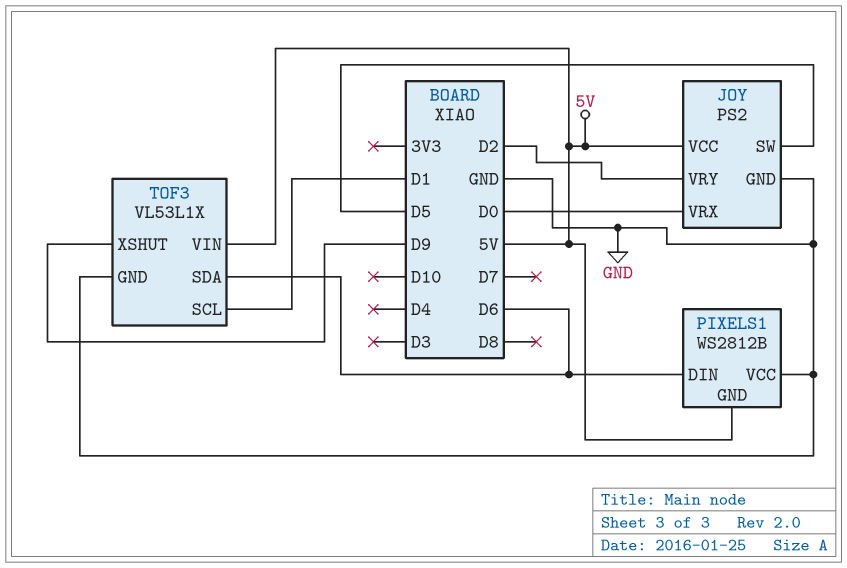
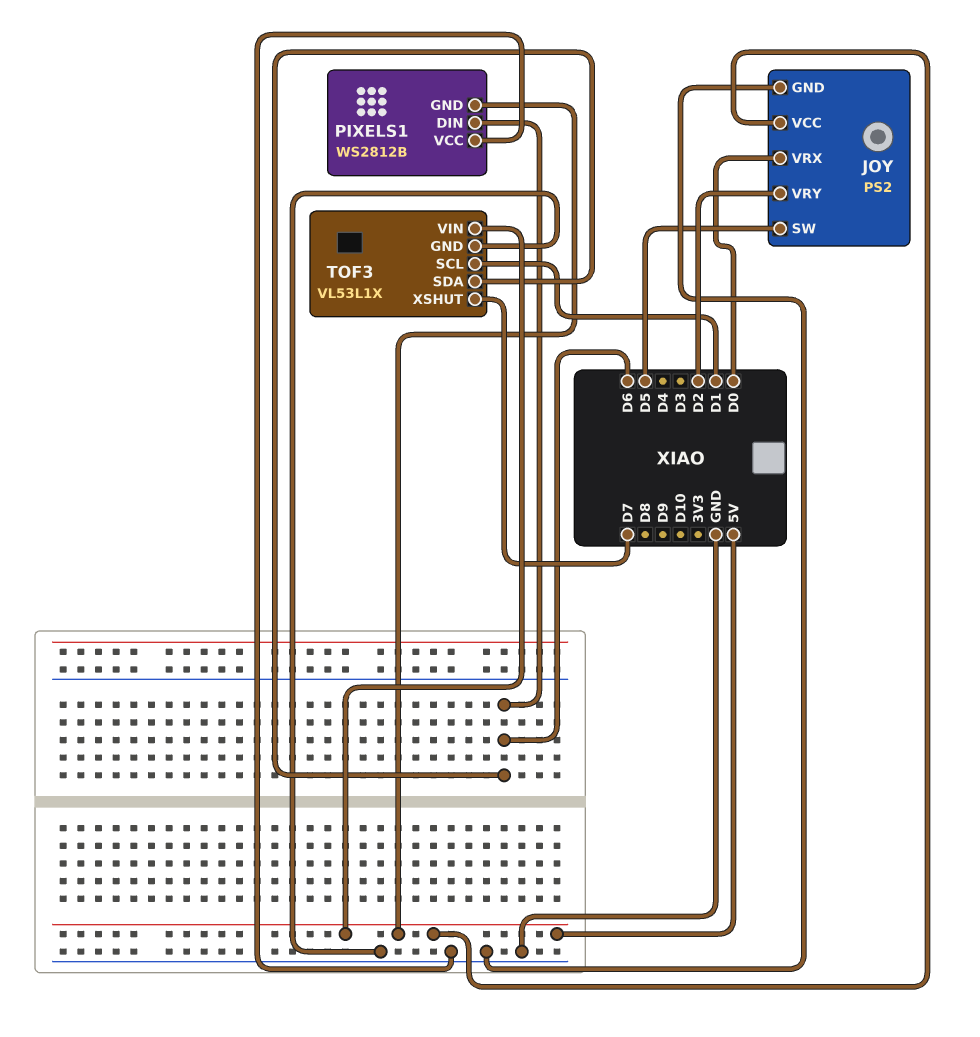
TOF3 pin XSHUT: D9 -> D7

